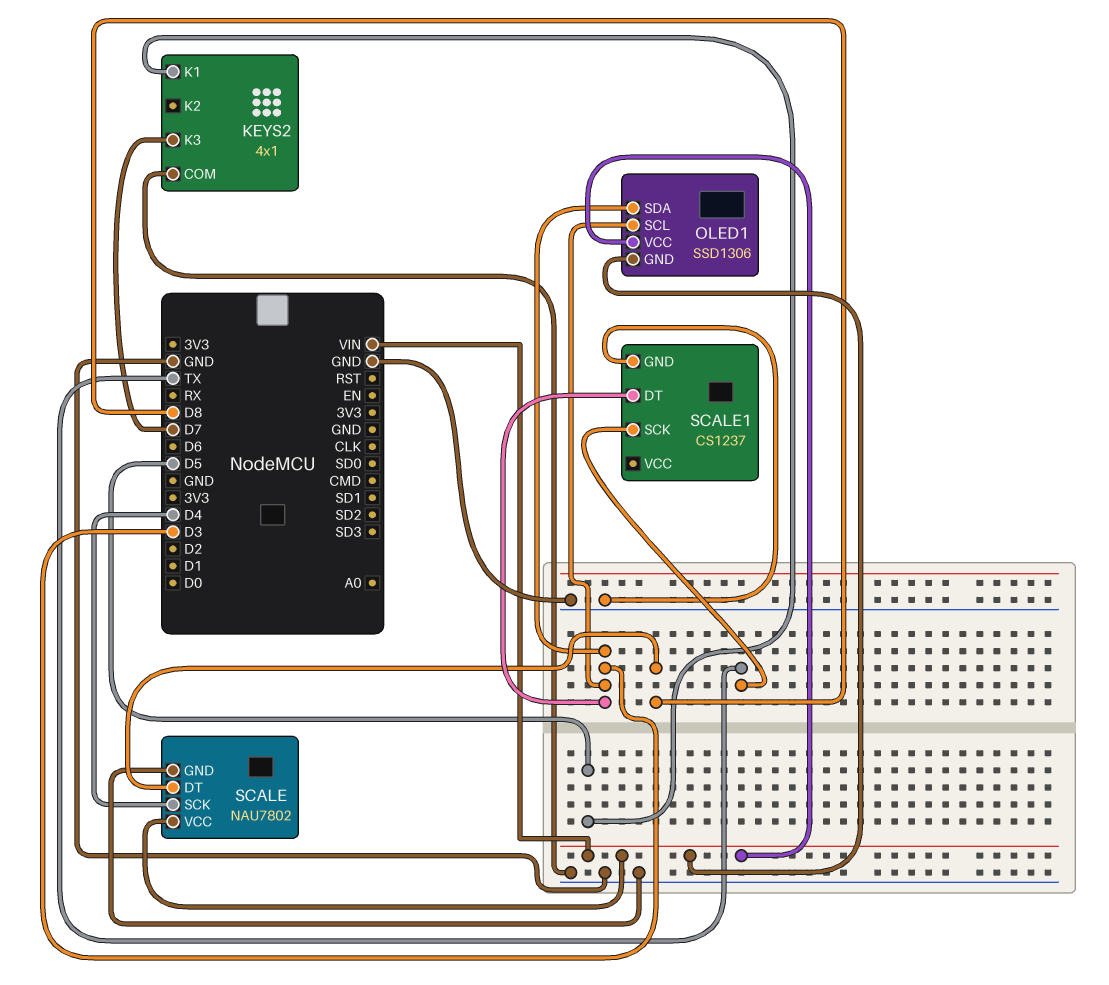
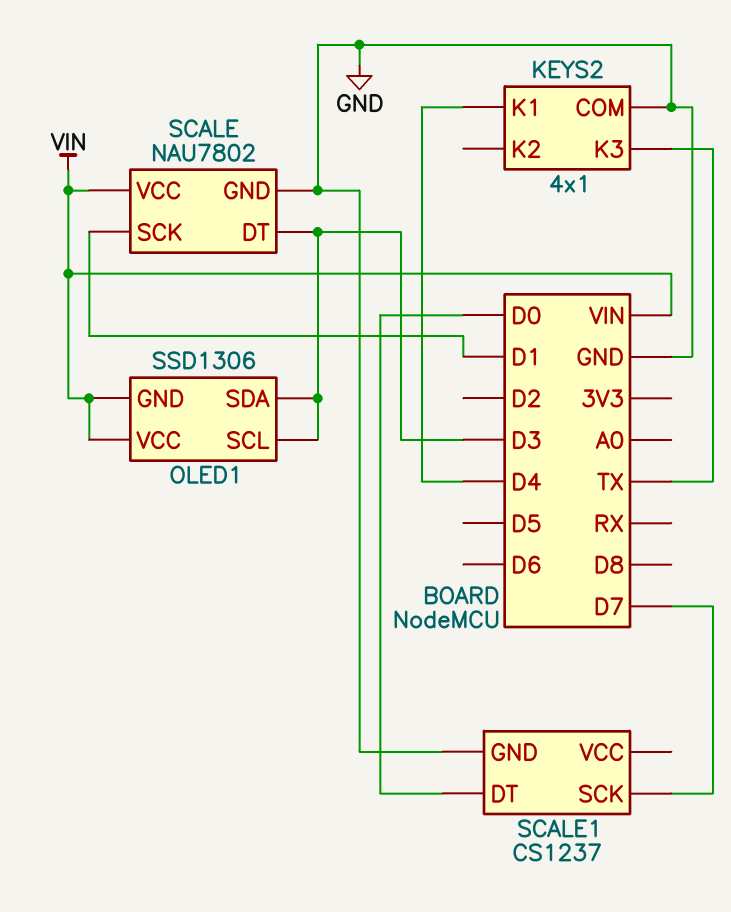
KEYS2 pin K1: D5 -> D4
KEYS2 pin K3: D7 -> TX
SCALE pin DT: D8 -> D3
SCALE pin SCK: D4 -> D1
SCALE1 pin DT: D3 -> D0
SCALE1 pin SCK: TX -> D7

